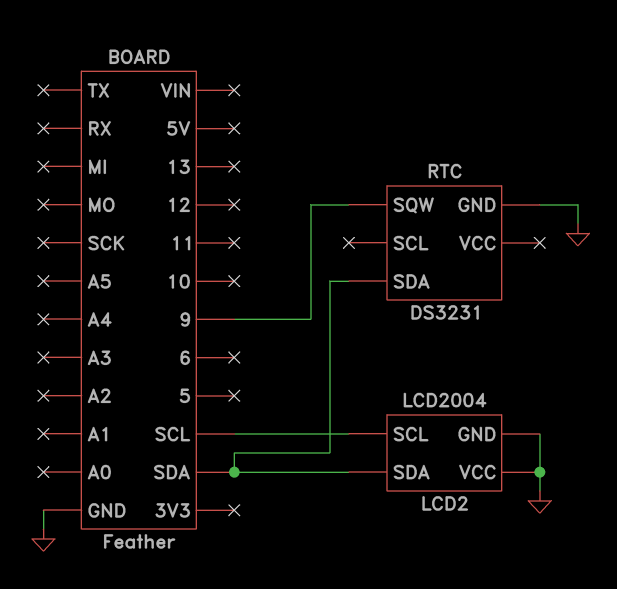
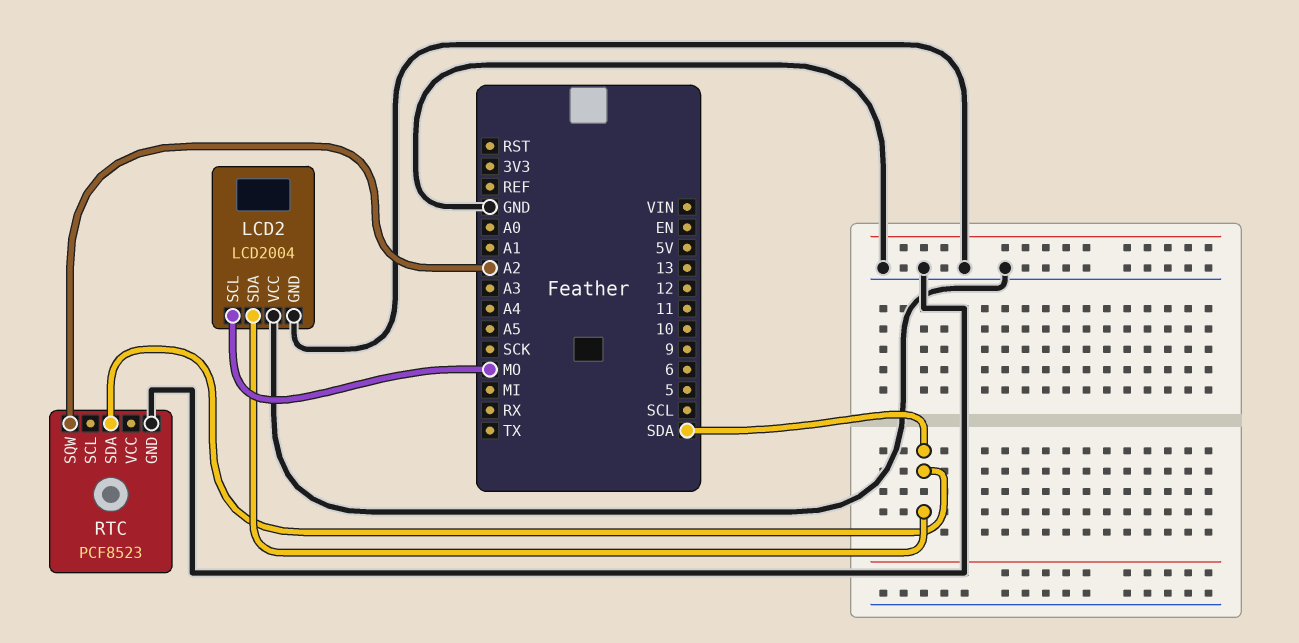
LCD2 pin SCL: SCL -> MO
RTC: DS3231 -> PCF8523
RTC pin SQW: 9 -> A2

